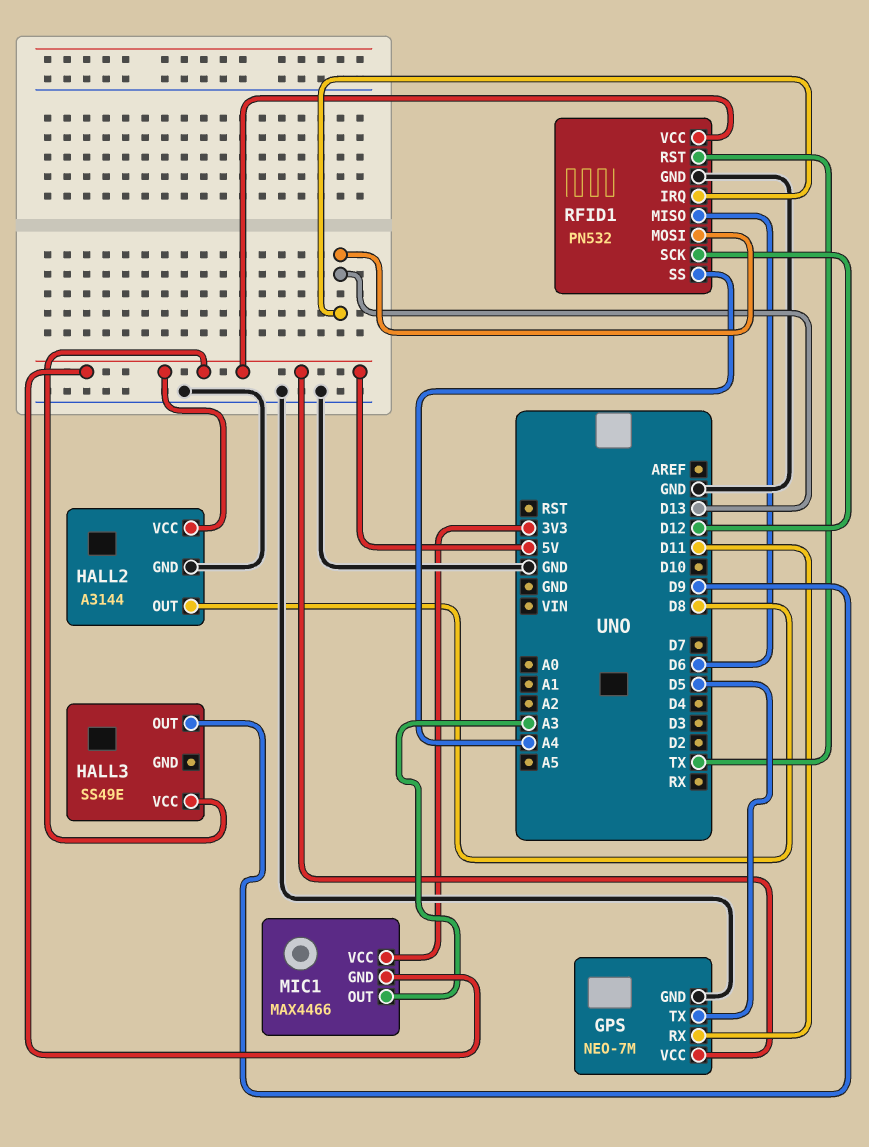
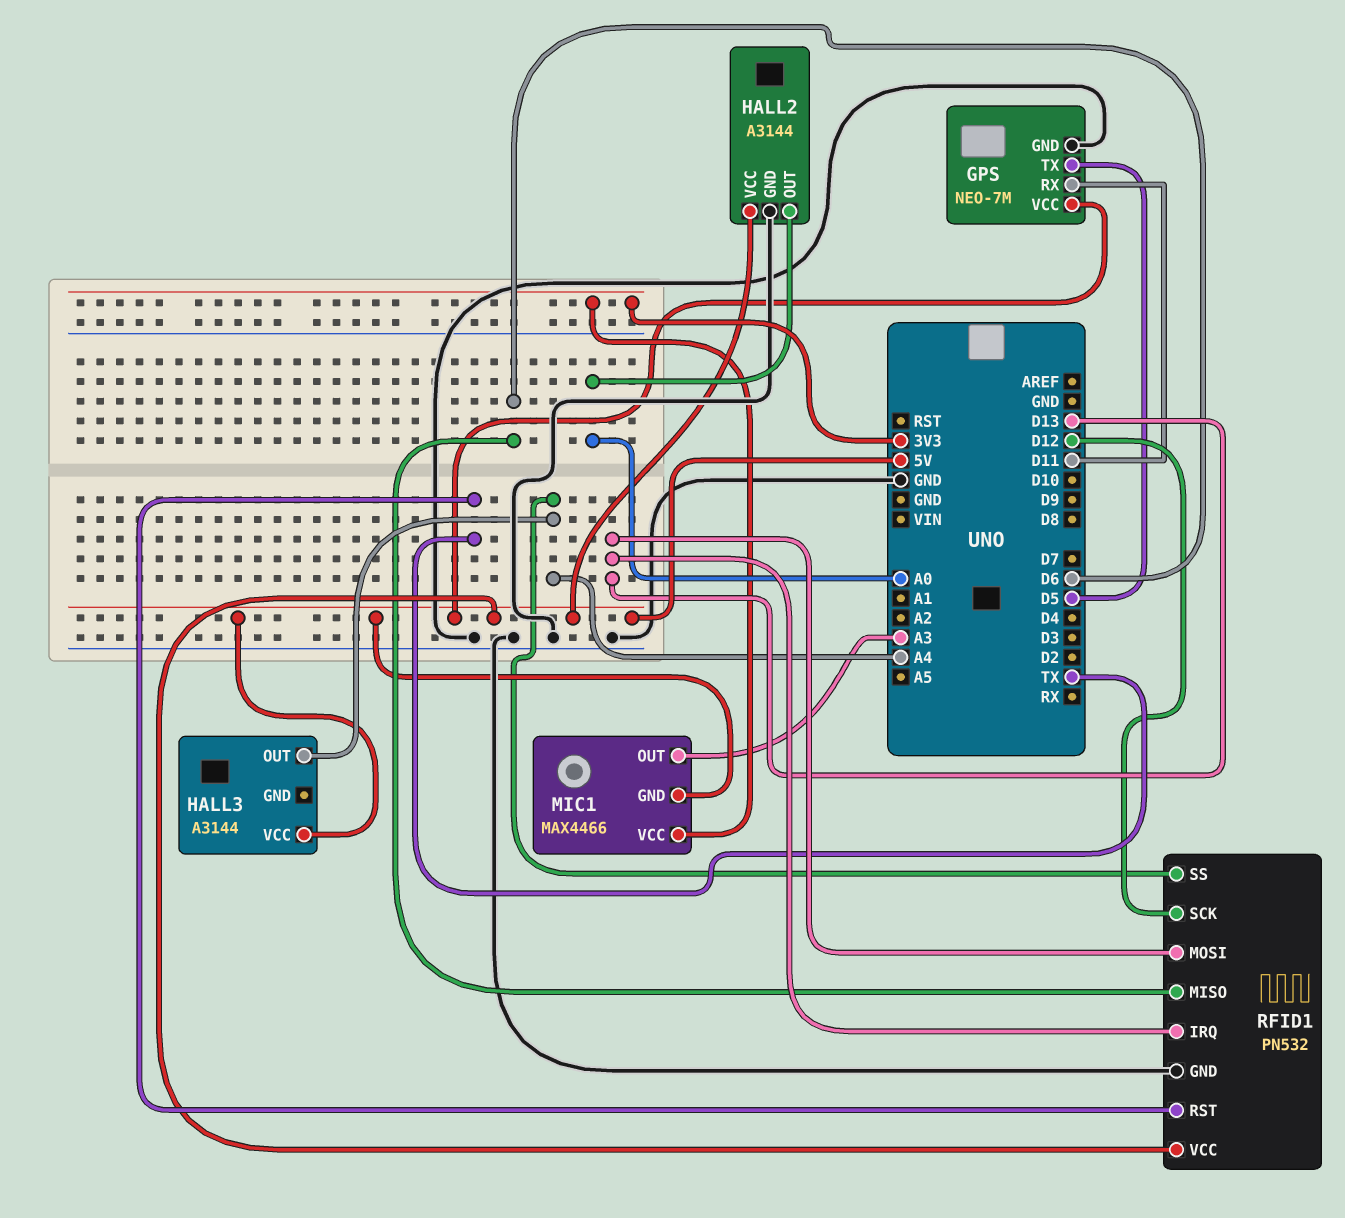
HALL2 pin OUT: D8 -> A0
HALL3: SS49E -> A3144
HALL3 pin OUT: D9 -> A4

